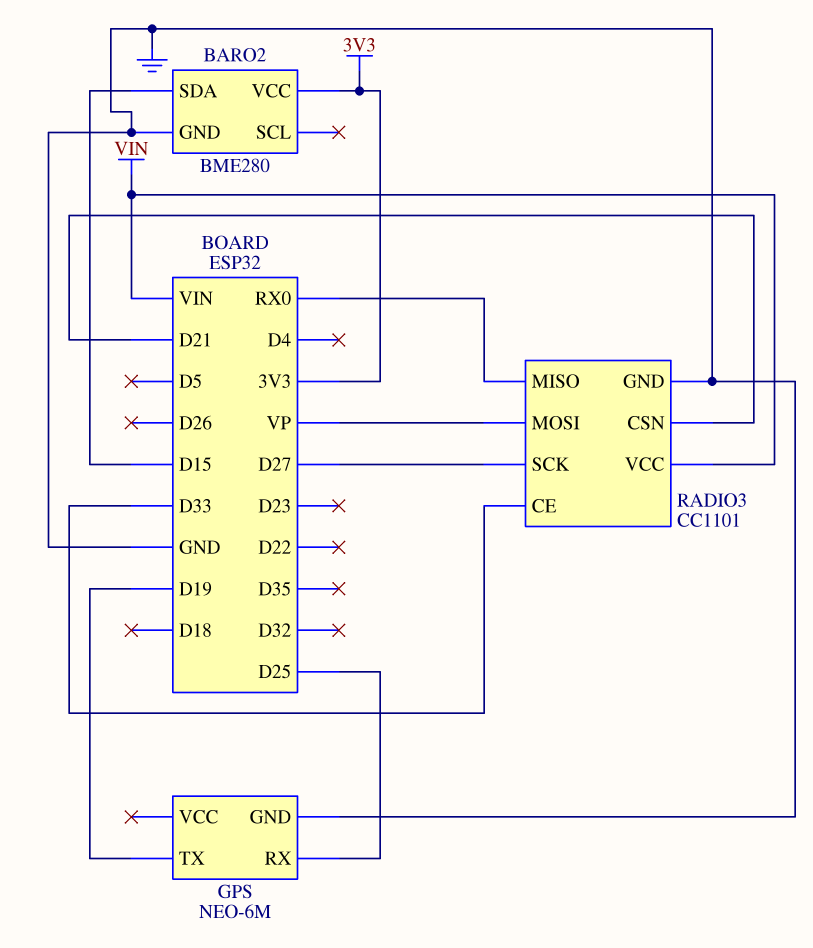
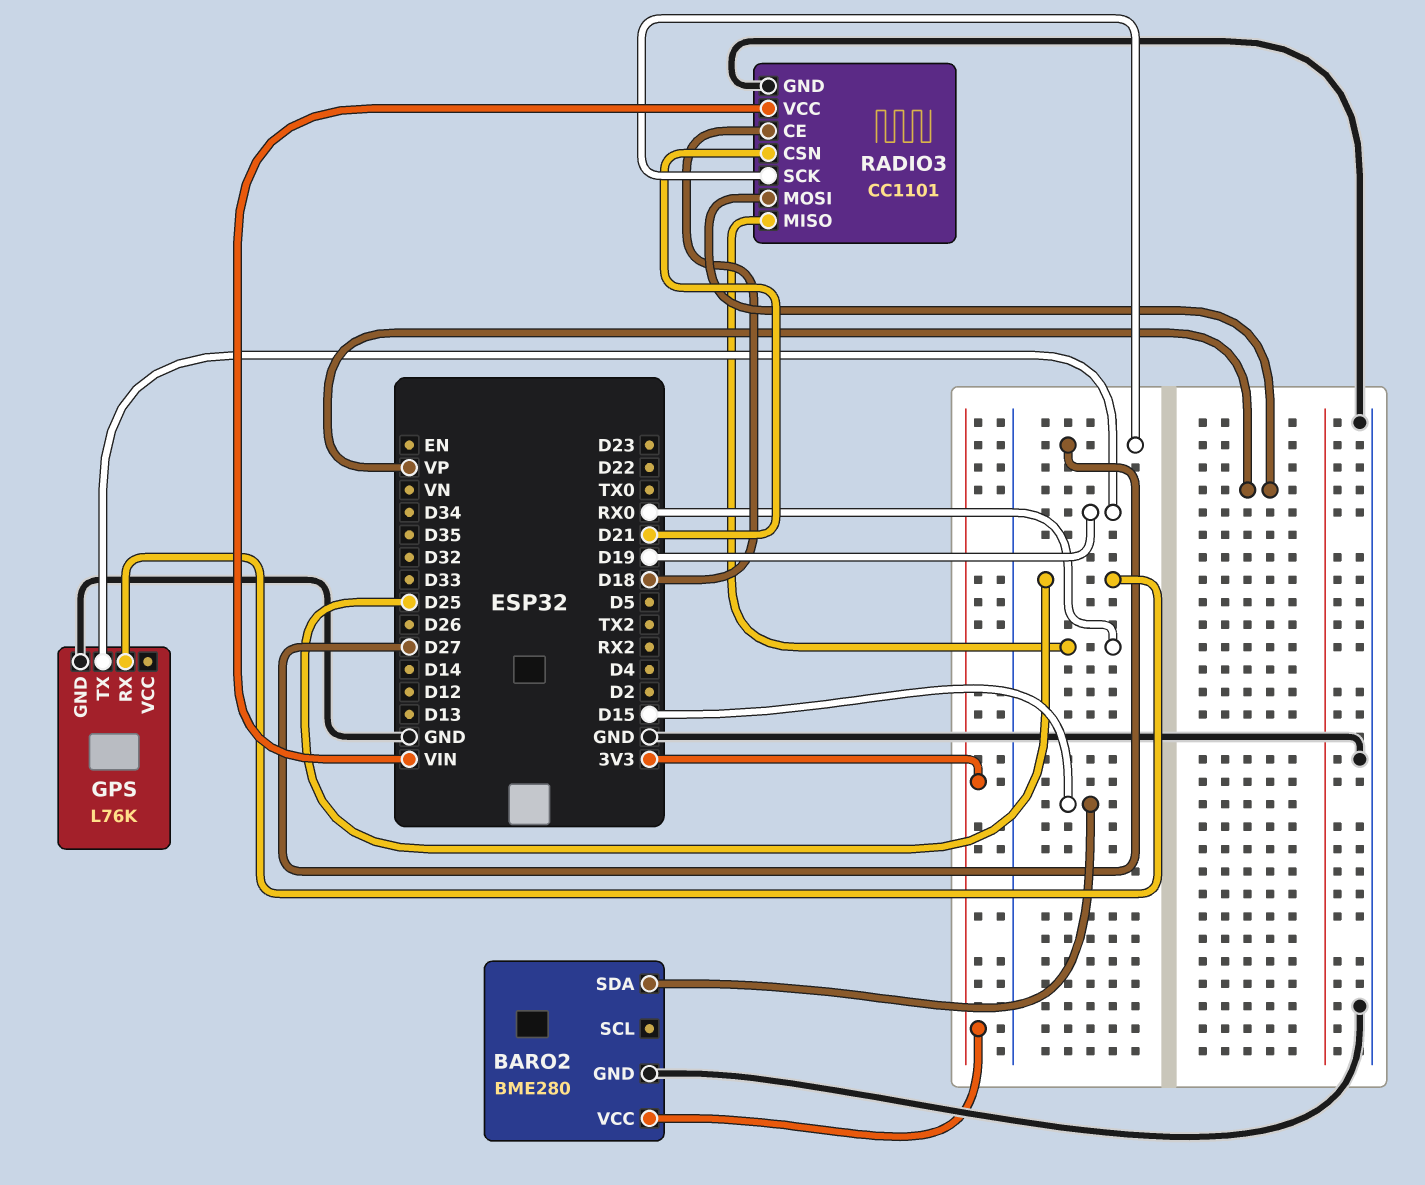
GPS: NEO-6M -> L76K
RADIO3 pin CE: D33 -> D18

